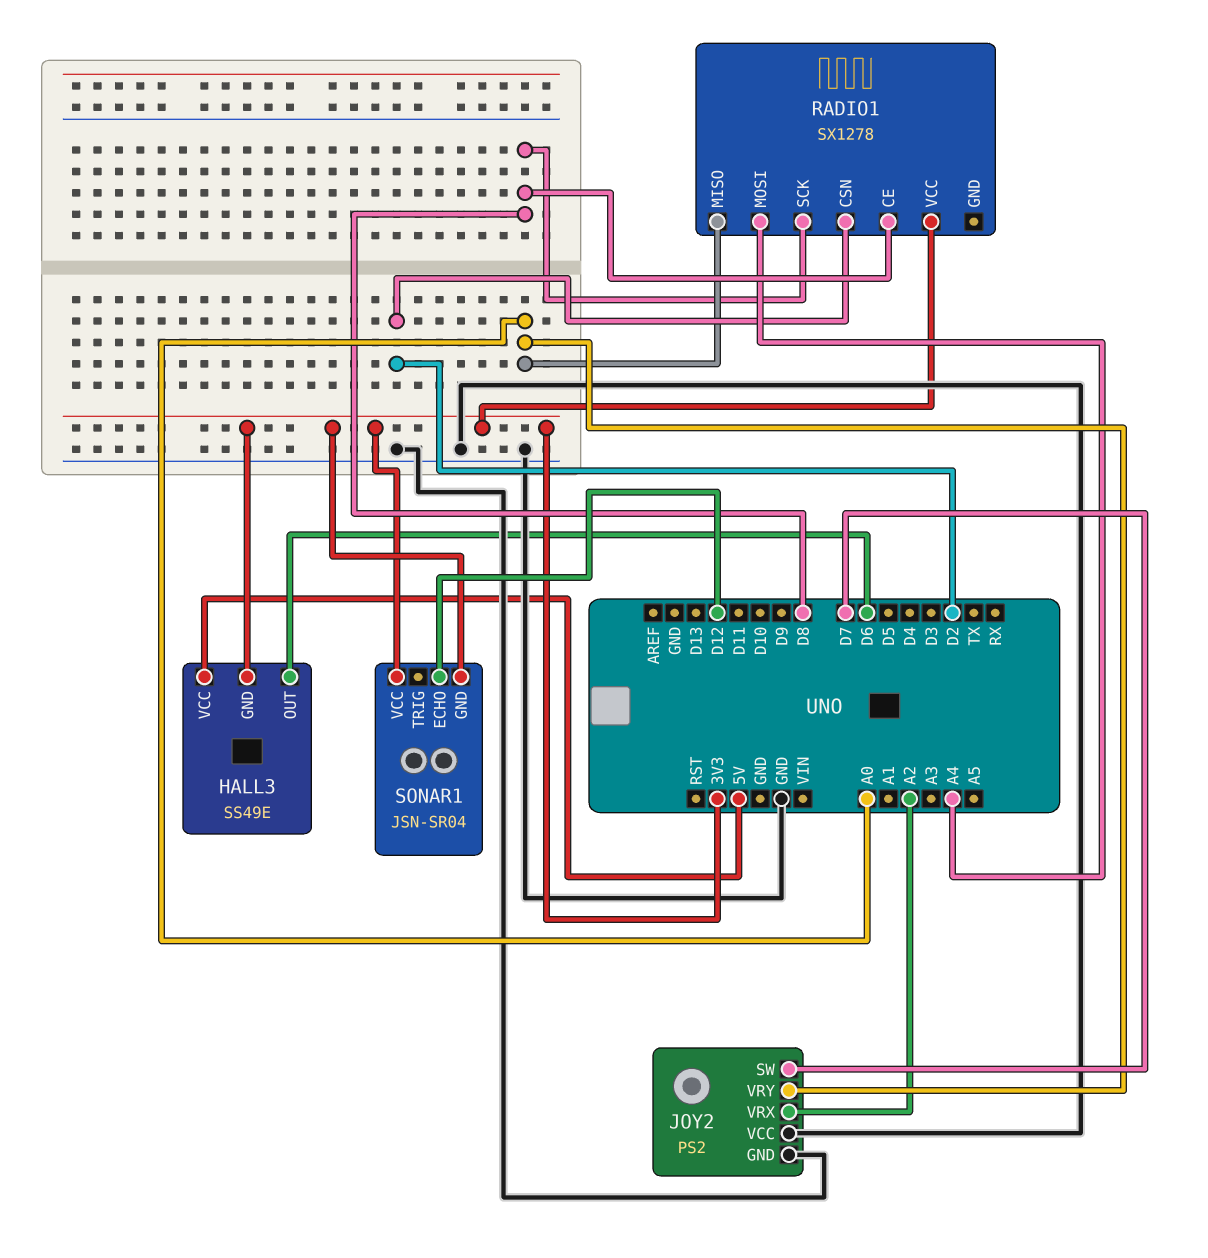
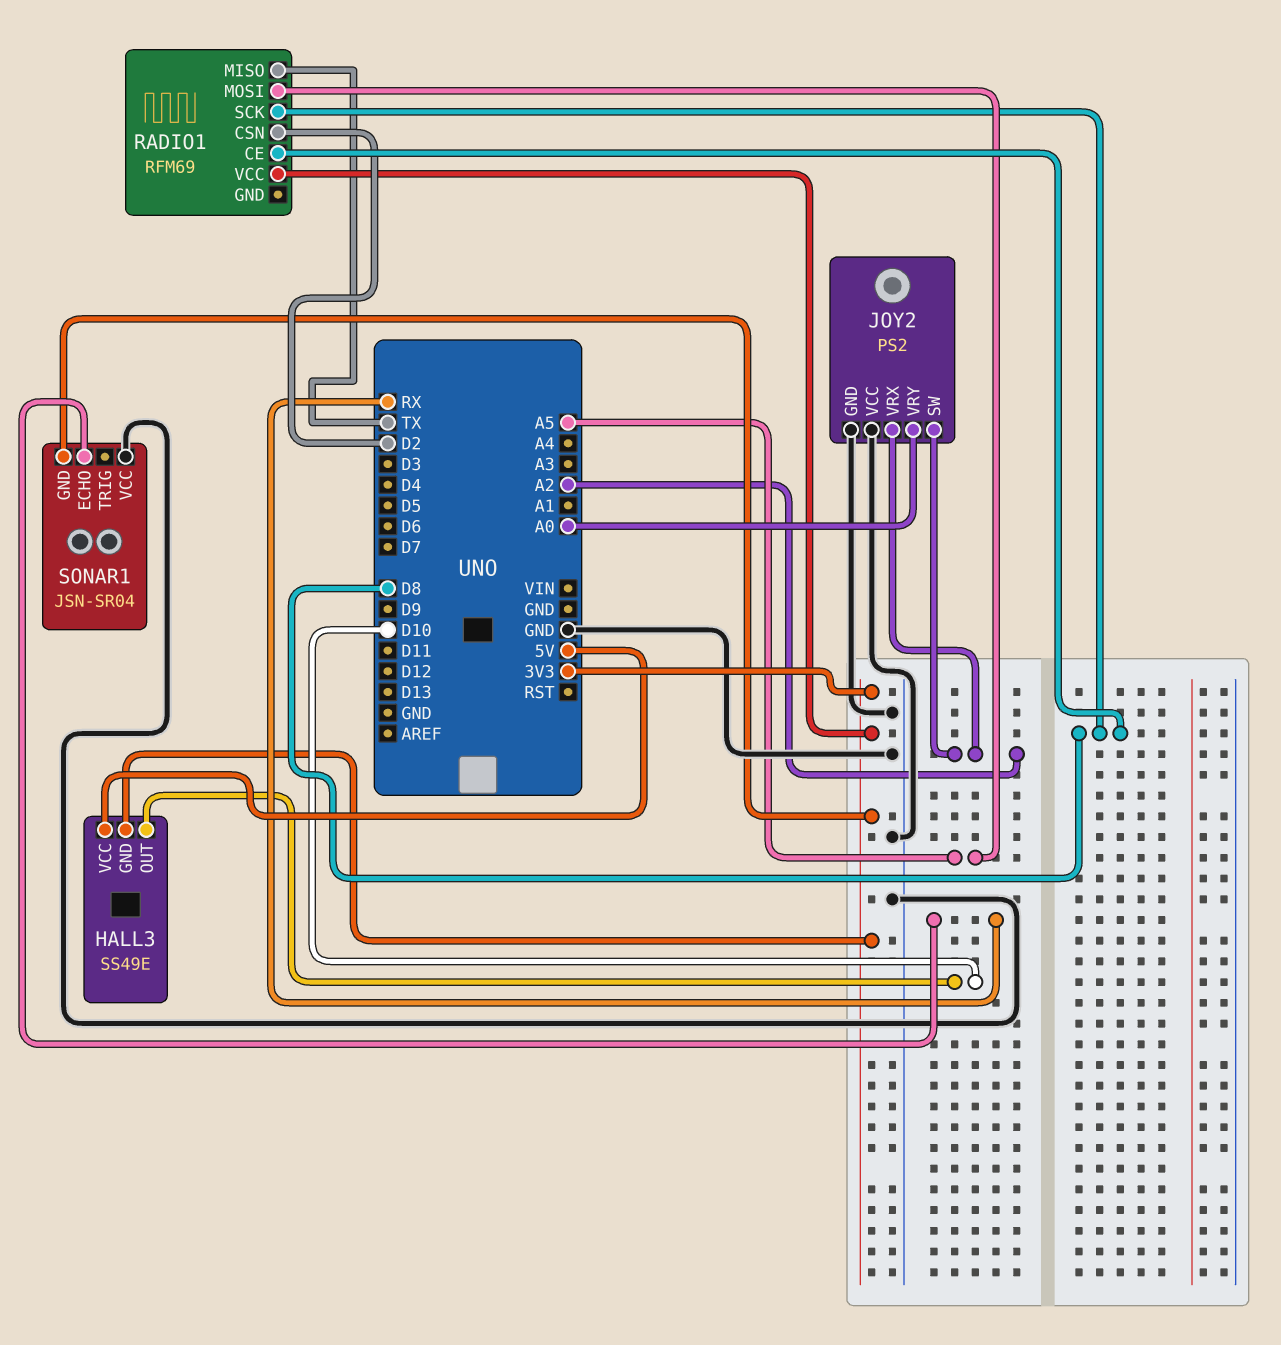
HALL3 pin OUT: D6 -> D10
JOY2 pin SW: D7 -> A2
RADIO1: SX1278 -> RFM69
RADIO1 pin MISO: A0 -> TX
RADIO1 pin MOSI: A4 -> A5
SONAR1 pin ECHO: D12 -> RX
SONAR1 pin VCC: 3V3 -> GND

